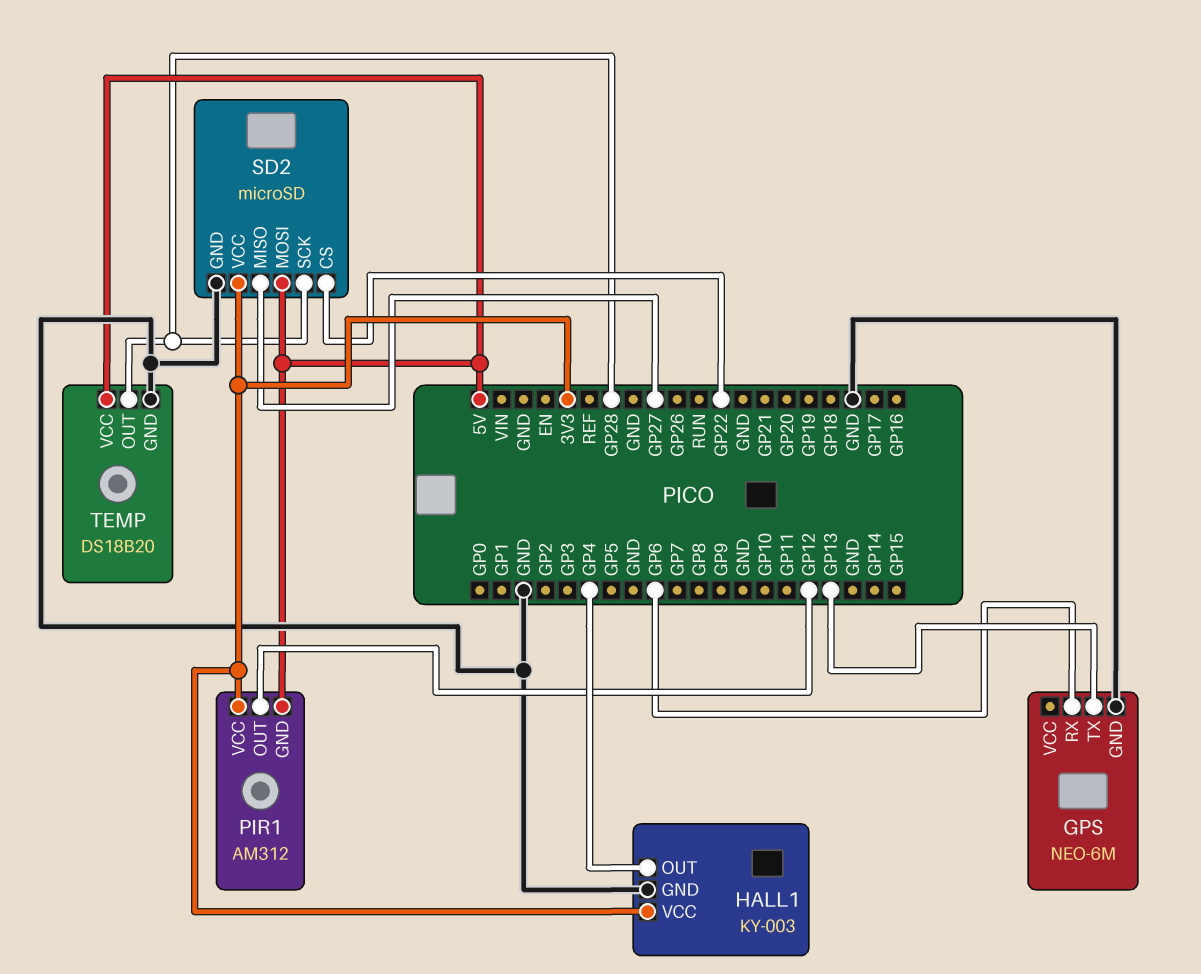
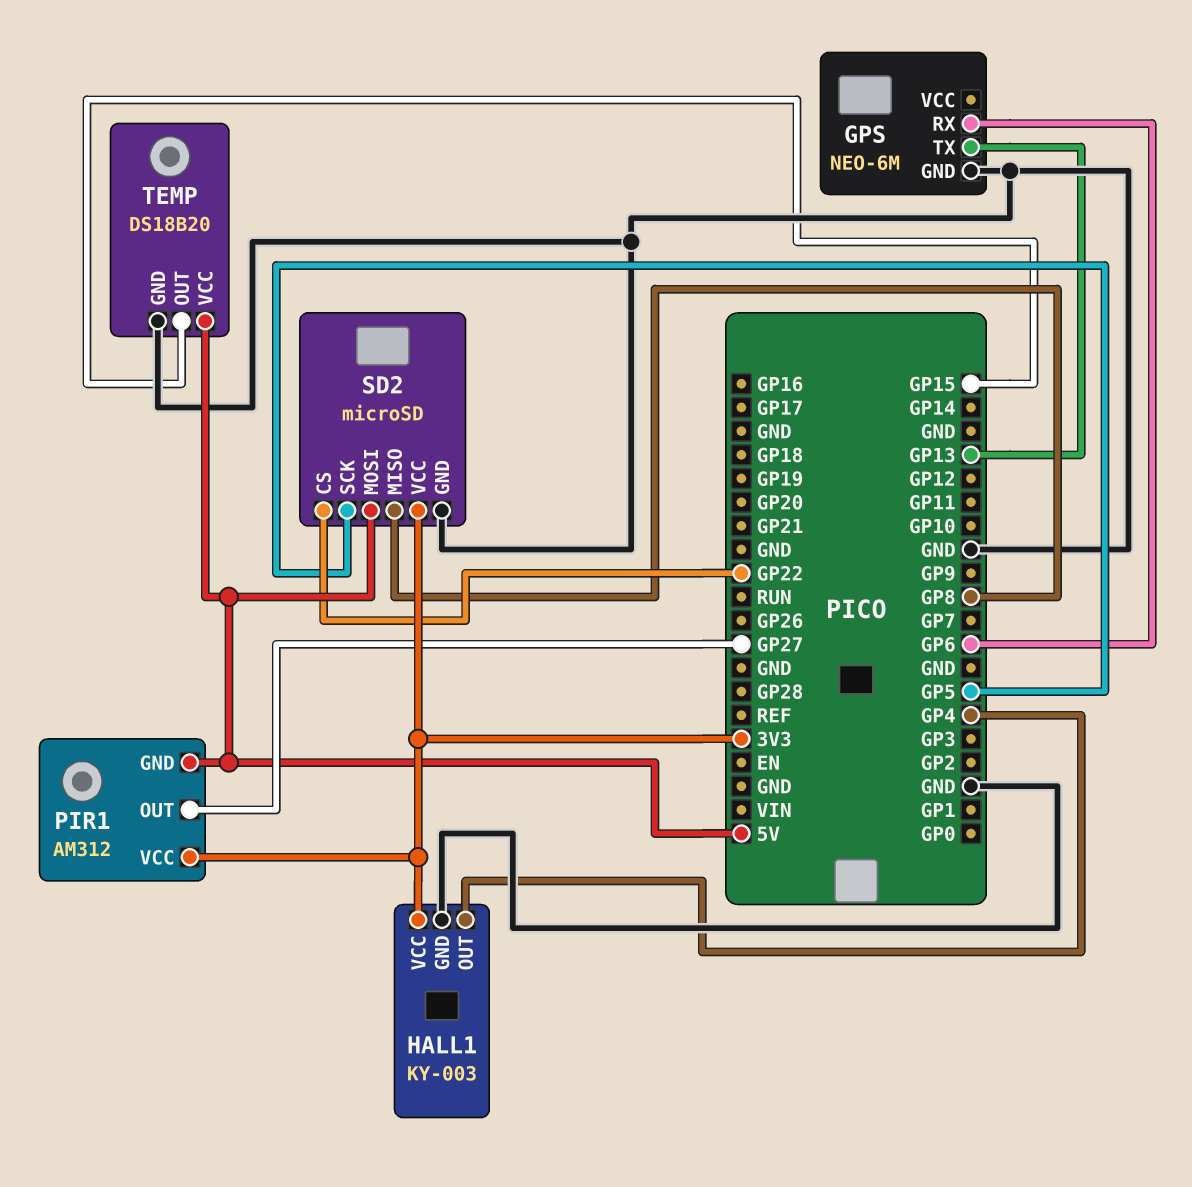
PIR1 pin OUT: GP12 -> GP27
SD2 pin MISO: GP27 -> GP8
SD2 pin SCK: GP28 -> GP5
TEMP pin OUT: GP28 -> GP15

